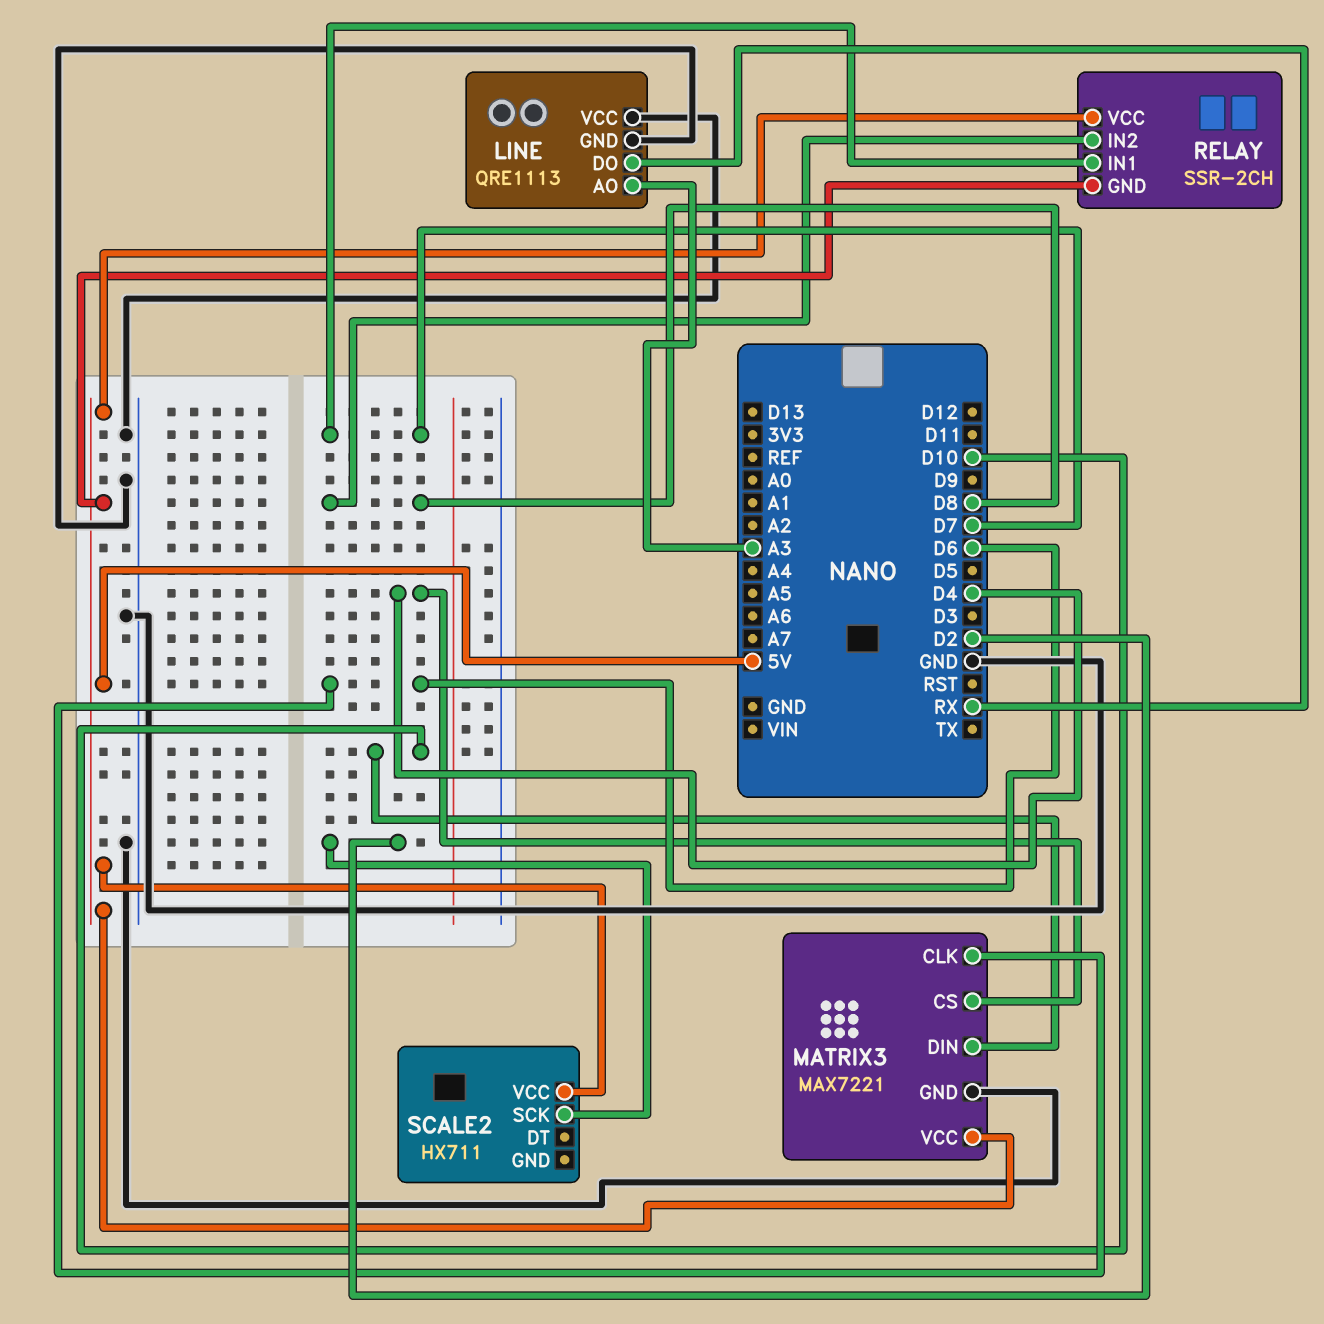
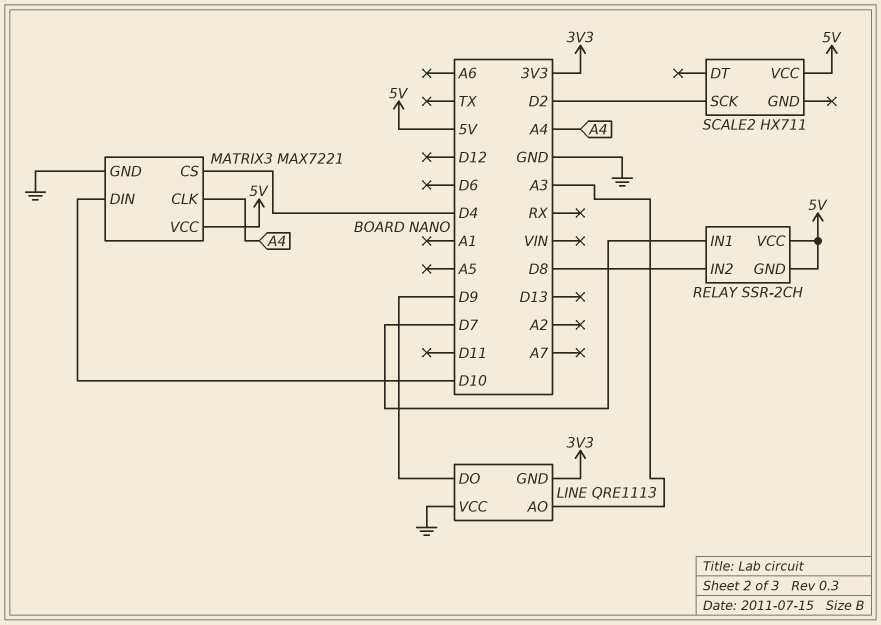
LINE pin DO: RX -> D9
LINE pin GND: GND -> 3V3
MATRIX3 pin CLK: D6 -> A4

